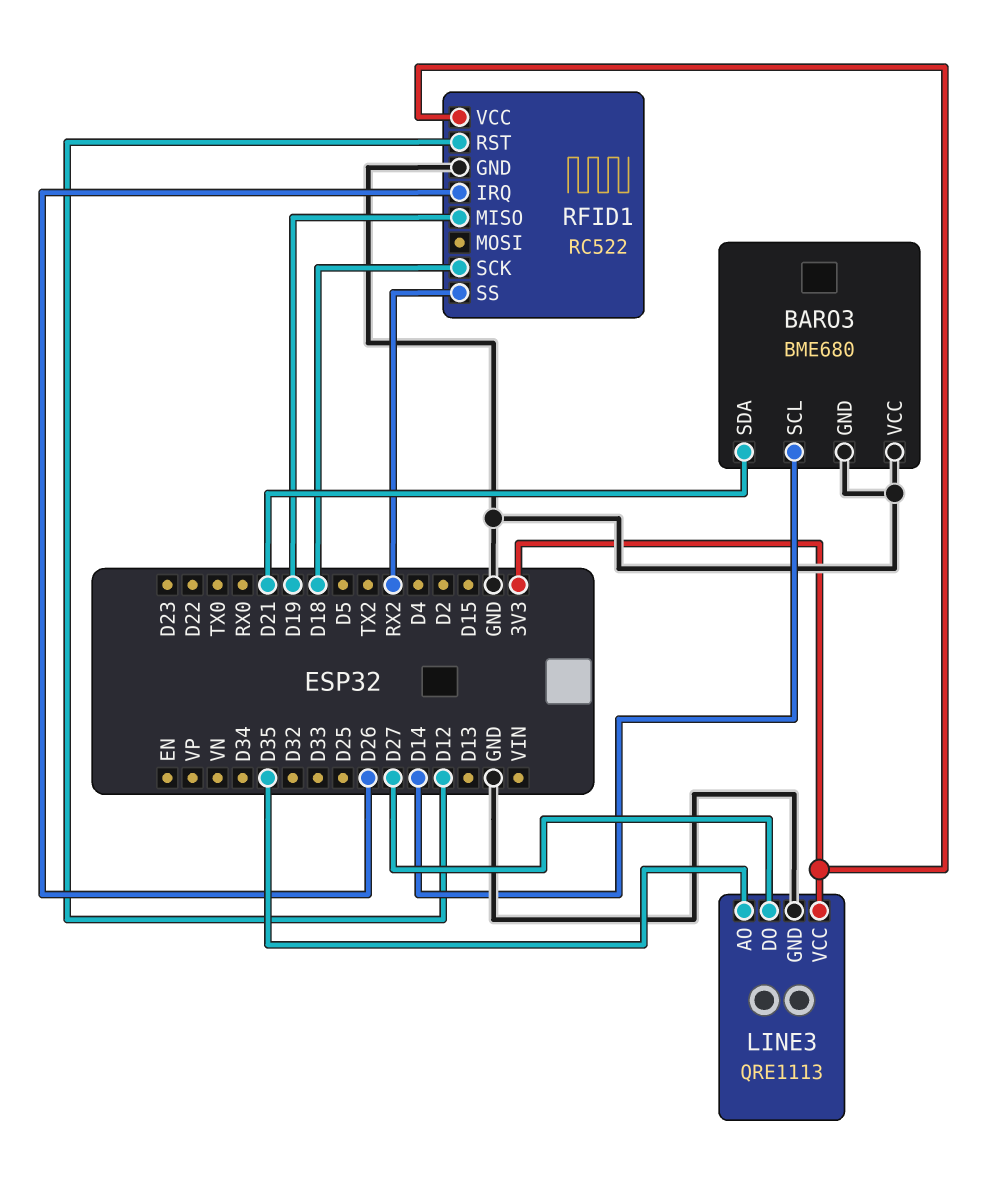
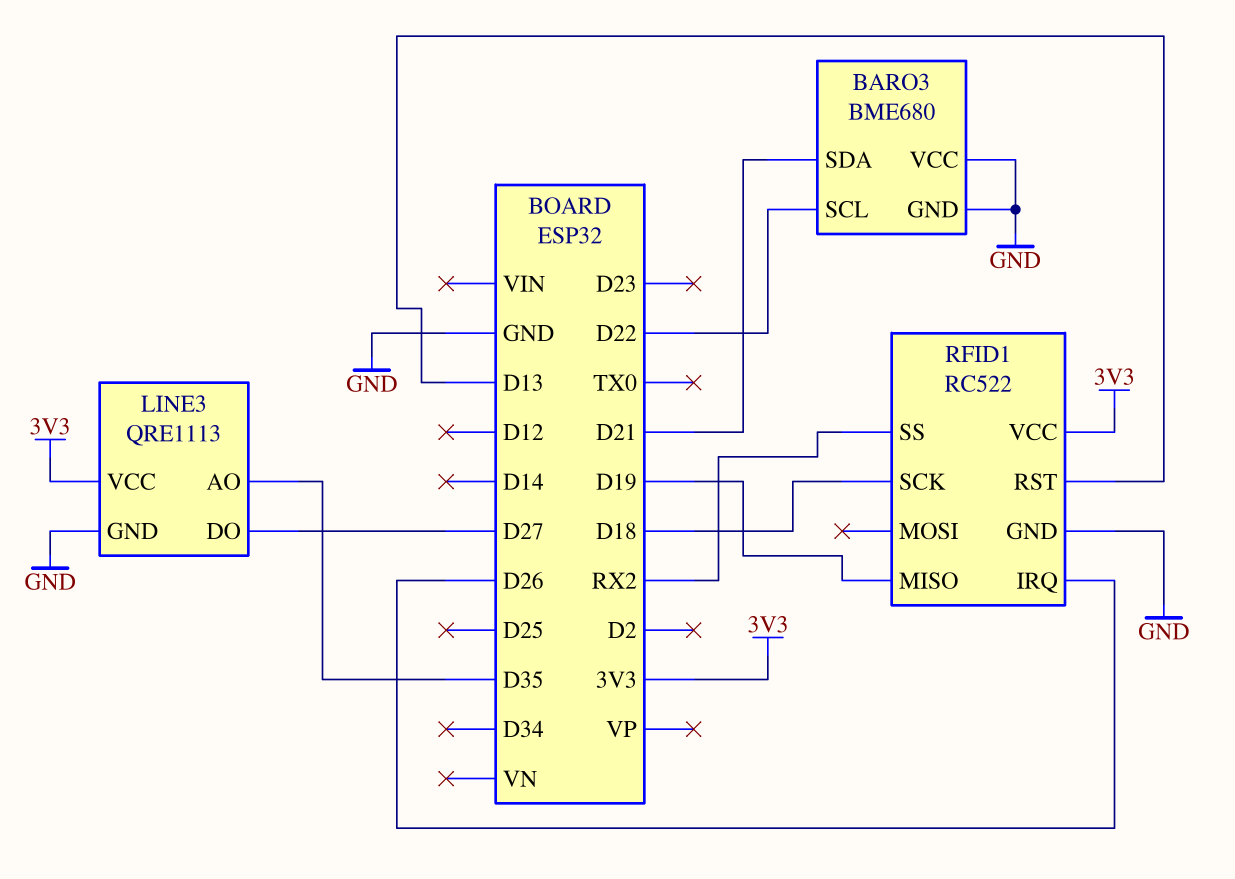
BARO3 pin SCL: D14 -> D22
RFID1 pin RST: D12 -> D13

